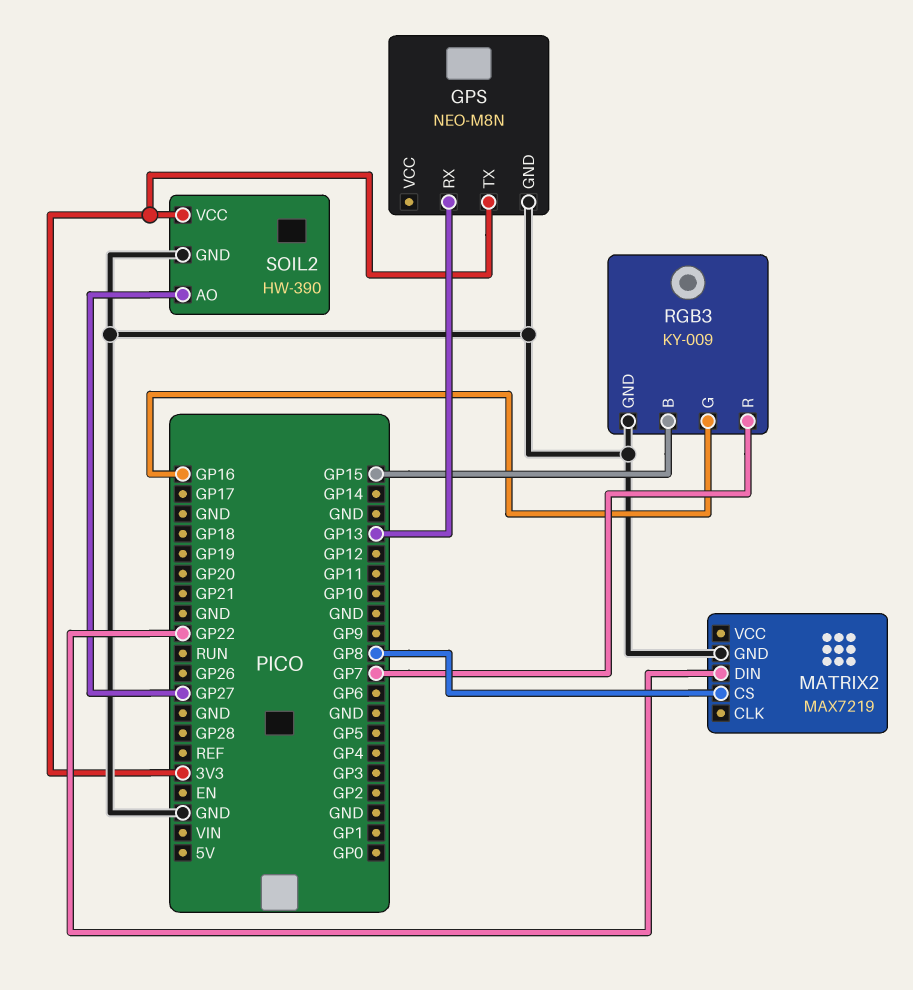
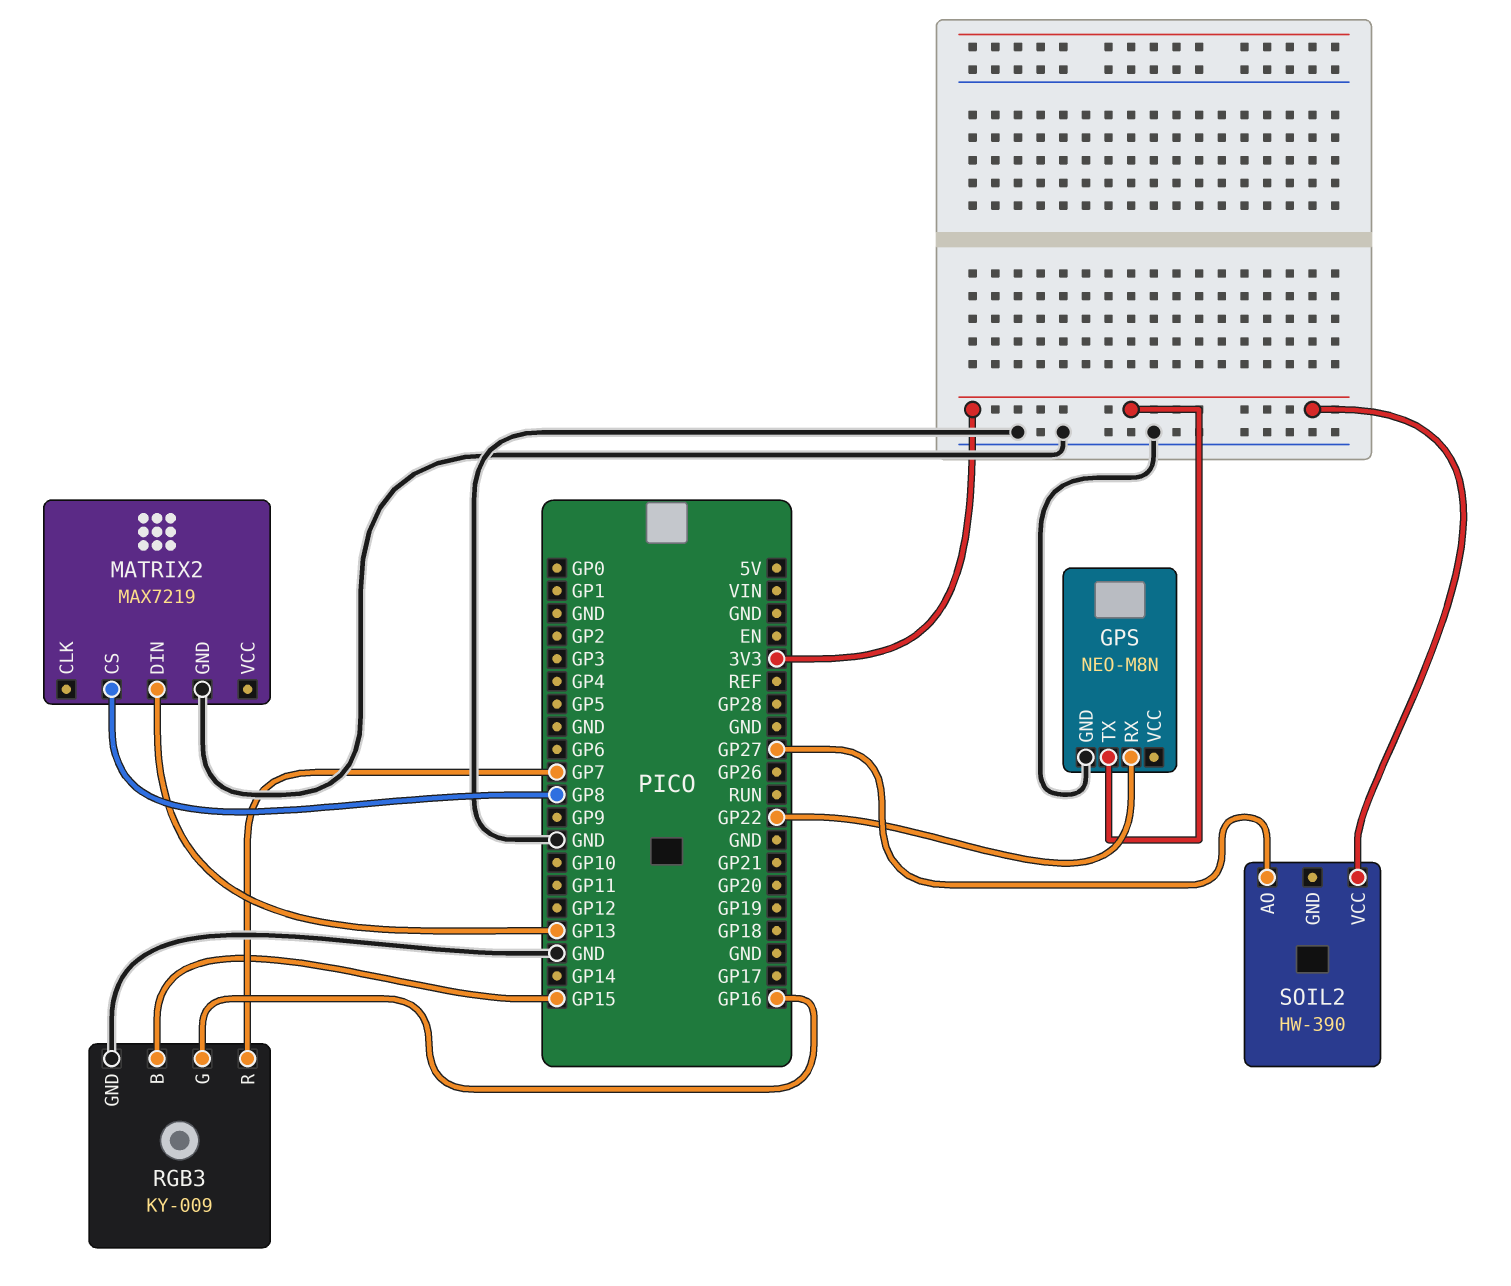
GPS pin RX: GP13 -> GP22
MATRIX2 pin DIN: GP22 -> GP13
SOIL2 pin GND: GND -> none

